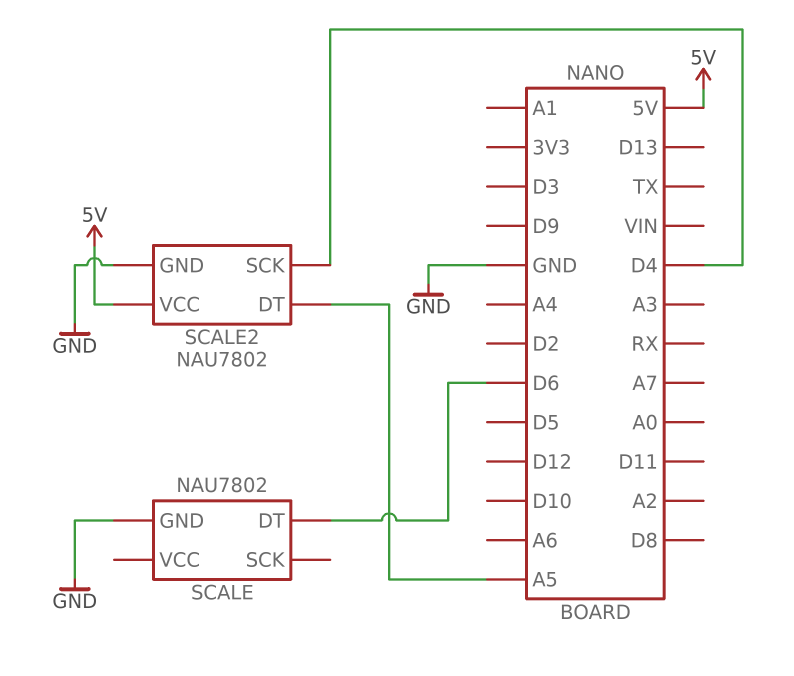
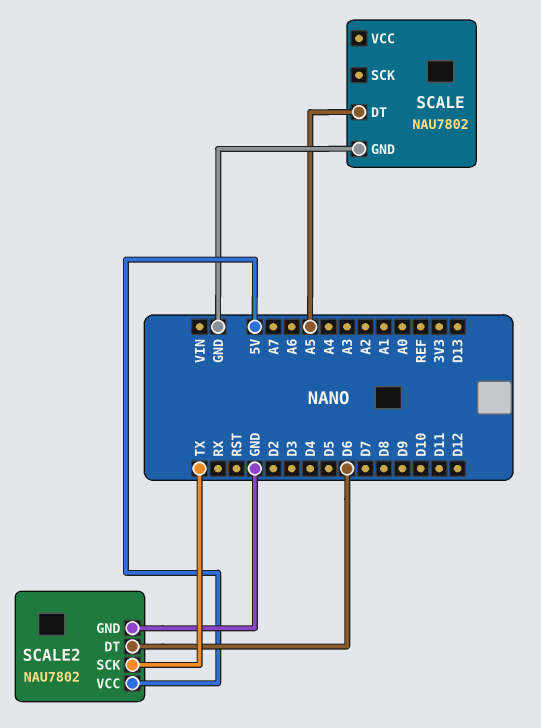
SCALE pin DT: D6 -> A5
SCALE2 pin DT: A5 -> D6
SCALE2 pin SCK: D4 -> TX

